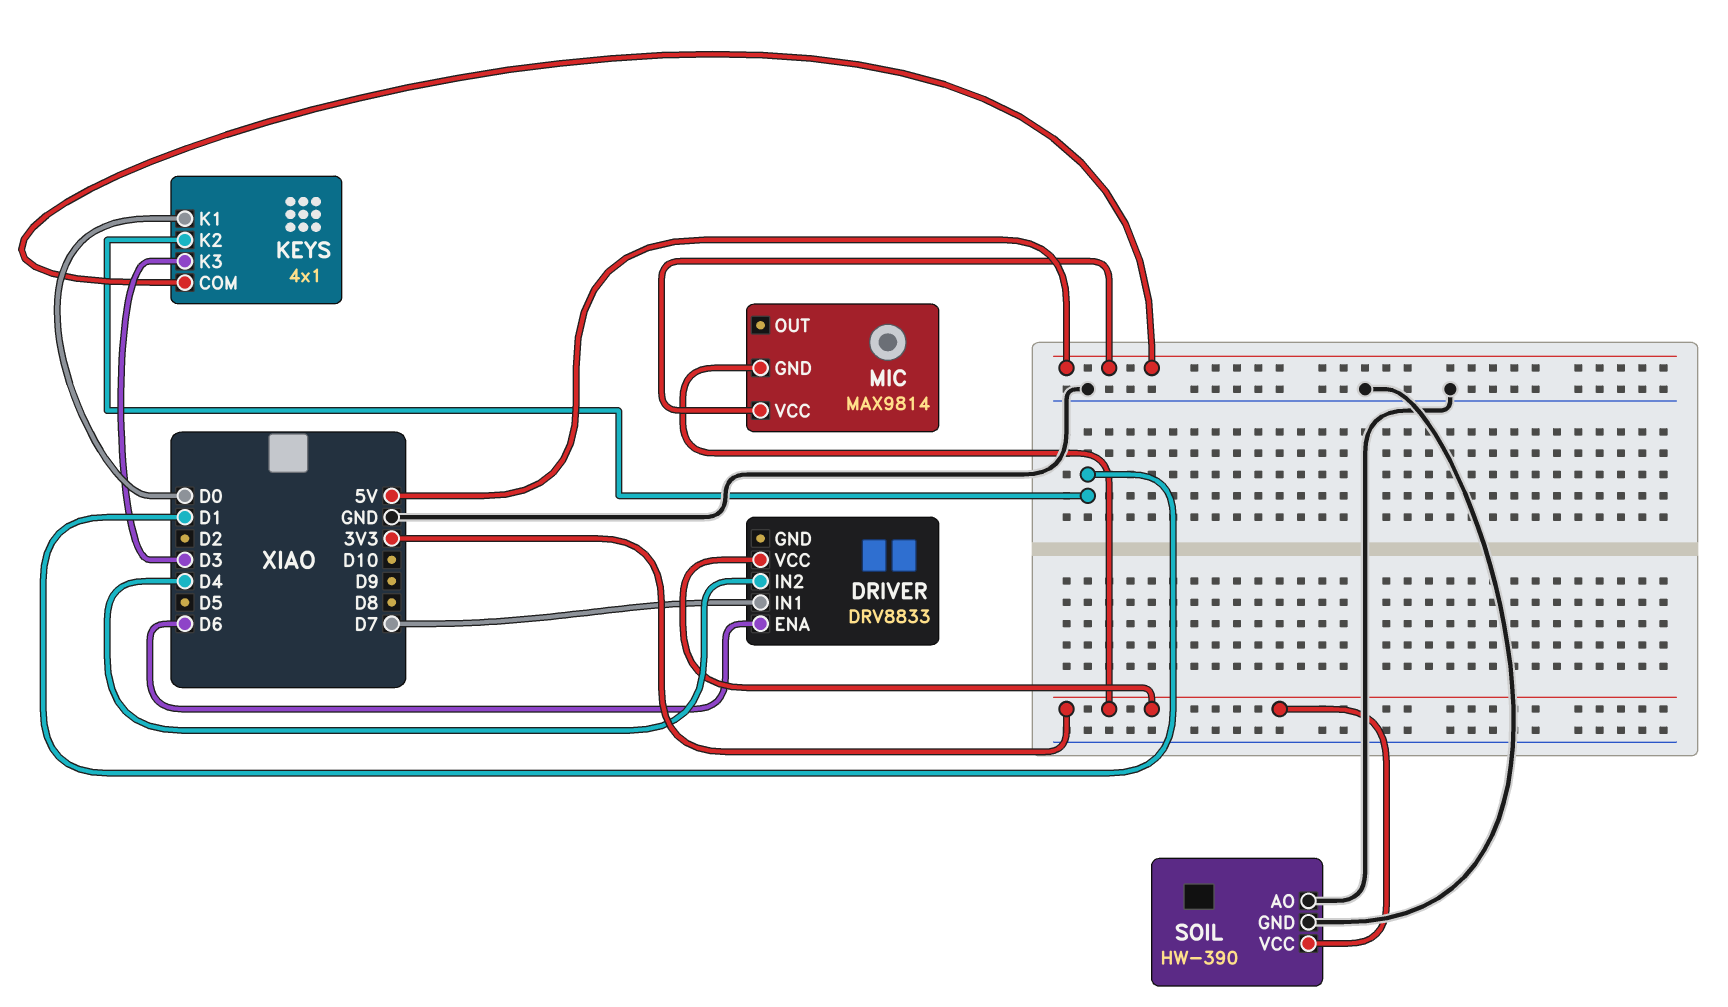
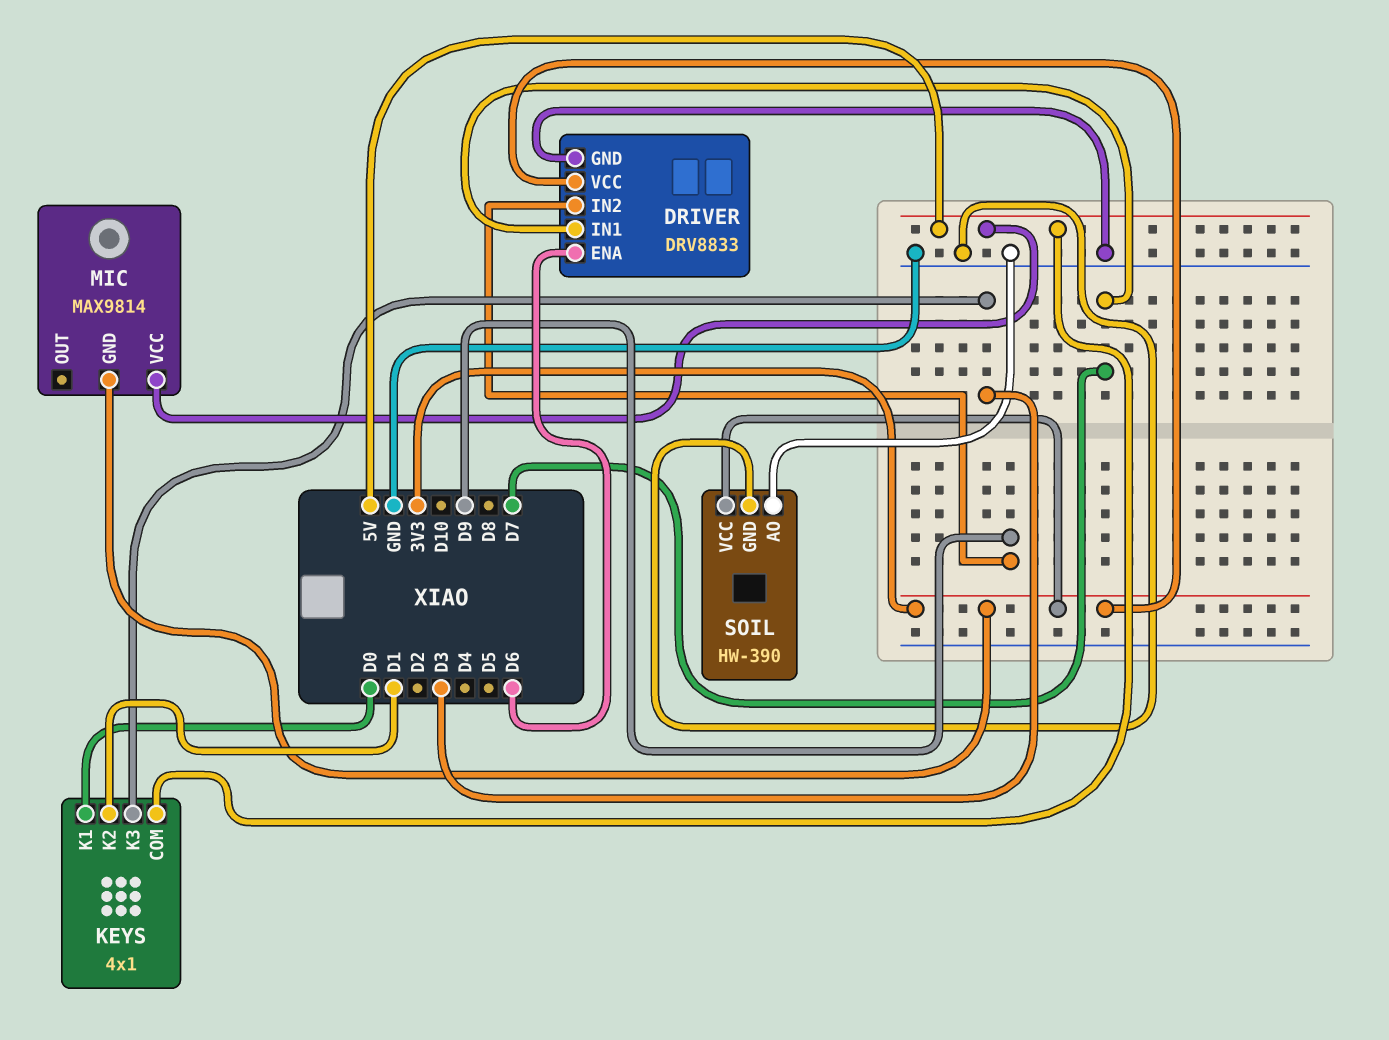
DRIVER pin GND: none -> GND
DRIVER pin IN2: D4 -> D9

